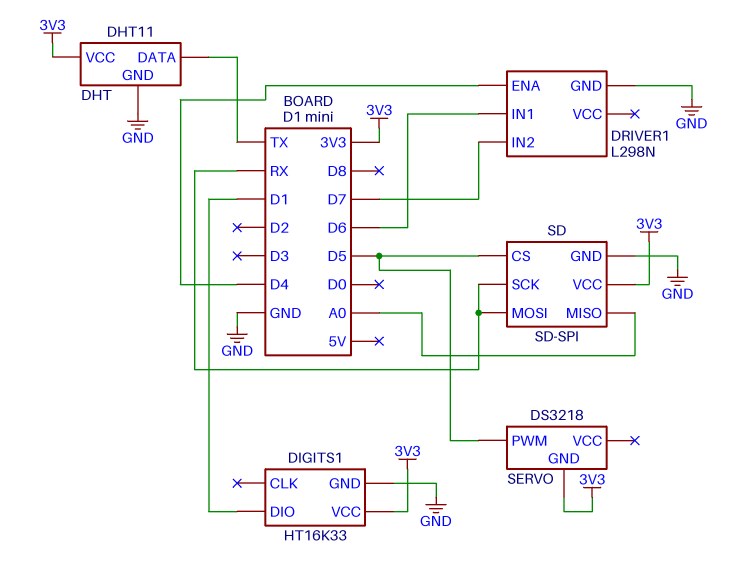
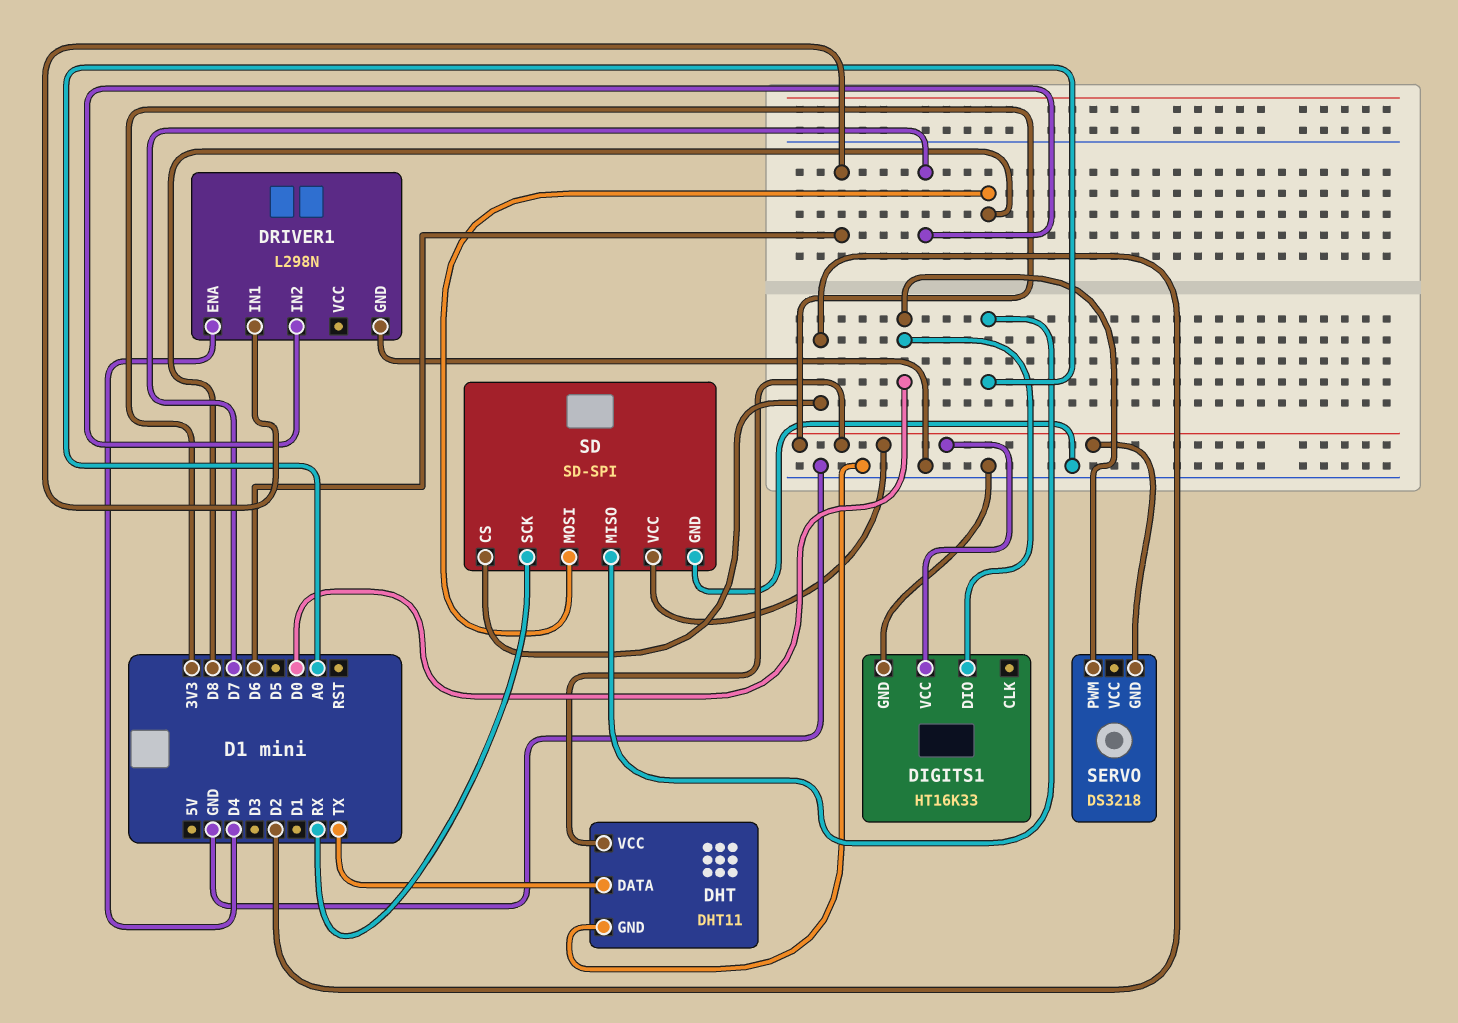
DIGITS1 pin DIO: D1 -> D0
SD pin CS: D5 -> D2
SD pin MOSI: RX -> D8
SERVO pin PWM: D5 -> D0

